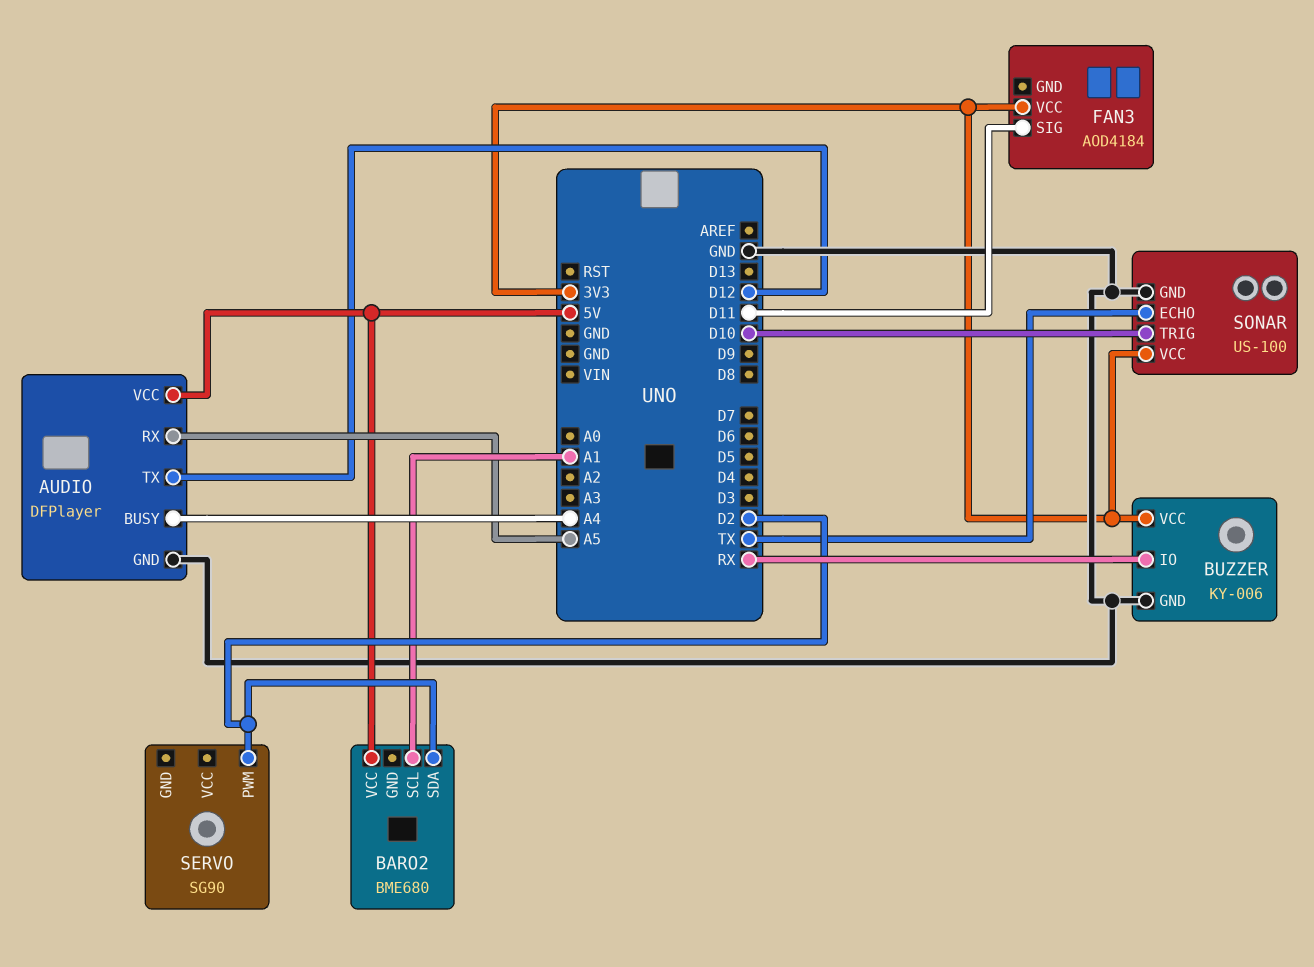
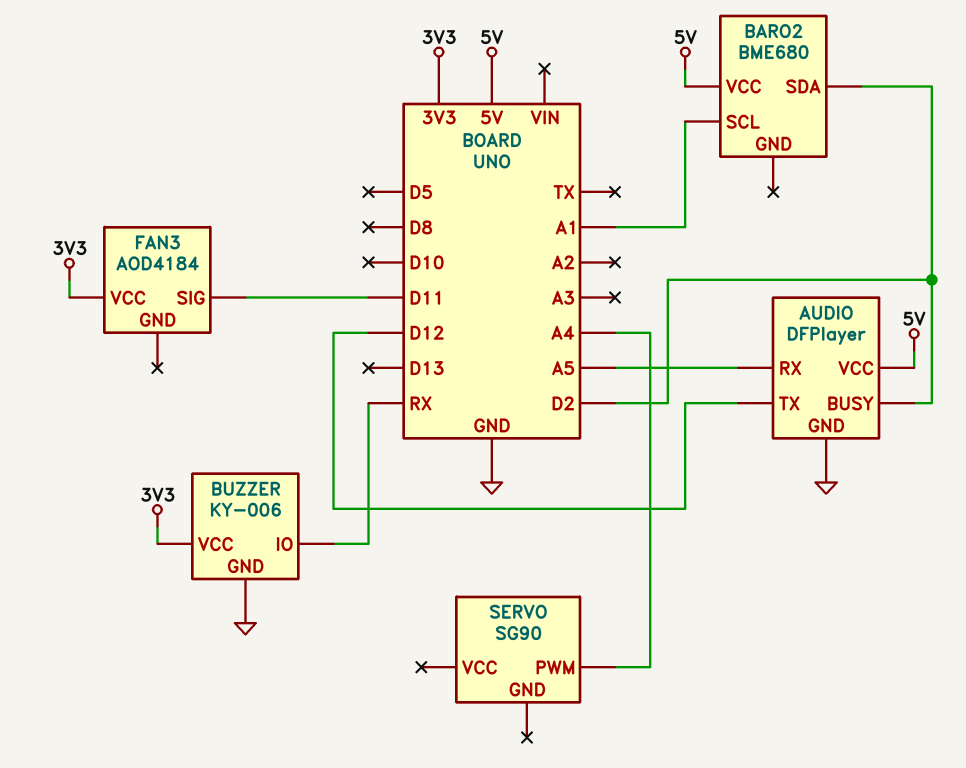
AUDIO pin BUSY: A4 -> D2
SERVO pin PWM: D2 -> A4
SONAR: US-100 -> none
SONAR pin ECHO: TX -> none
SONAR pin GND: GND -> none
SONAR pin TRIG: D10 -> none
SONAR pin VCC: 3V3 -> none

